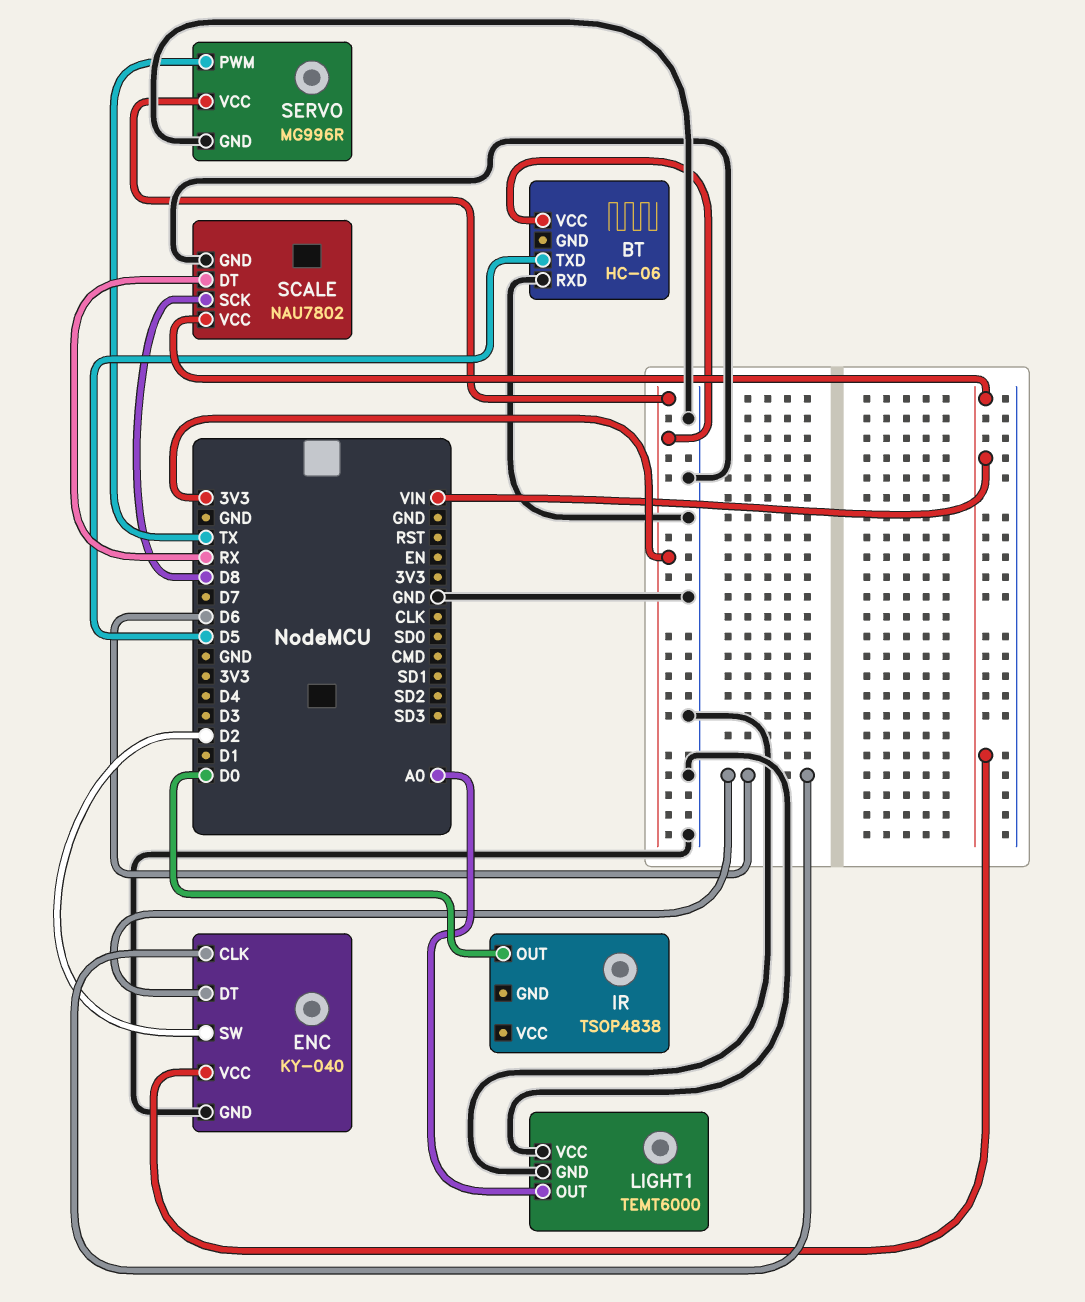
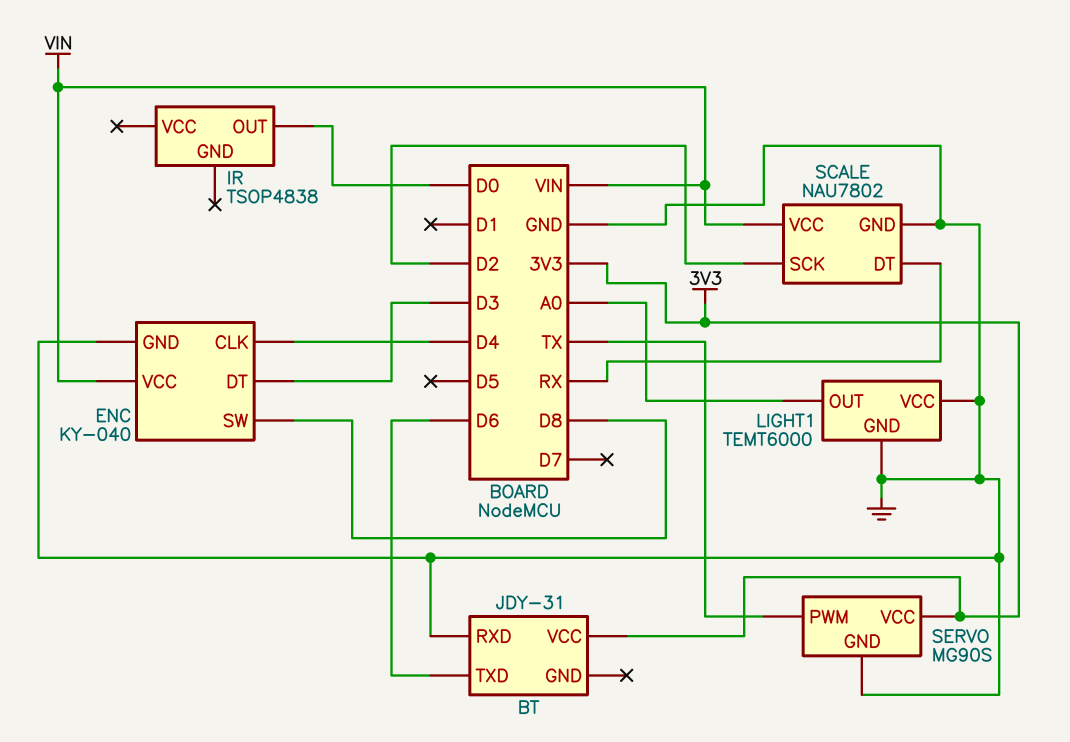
BT: HC-06 -> JDY-31
BT pin TXD: D5 -> D6
ENC pin CLK: D6 -> D4
ENC pin DT: D6 -> D3
ENC pin SW: D2 -> D8
SCALE pin SCK: D8 -> D2
SERVO: MG996R -> MG90S

